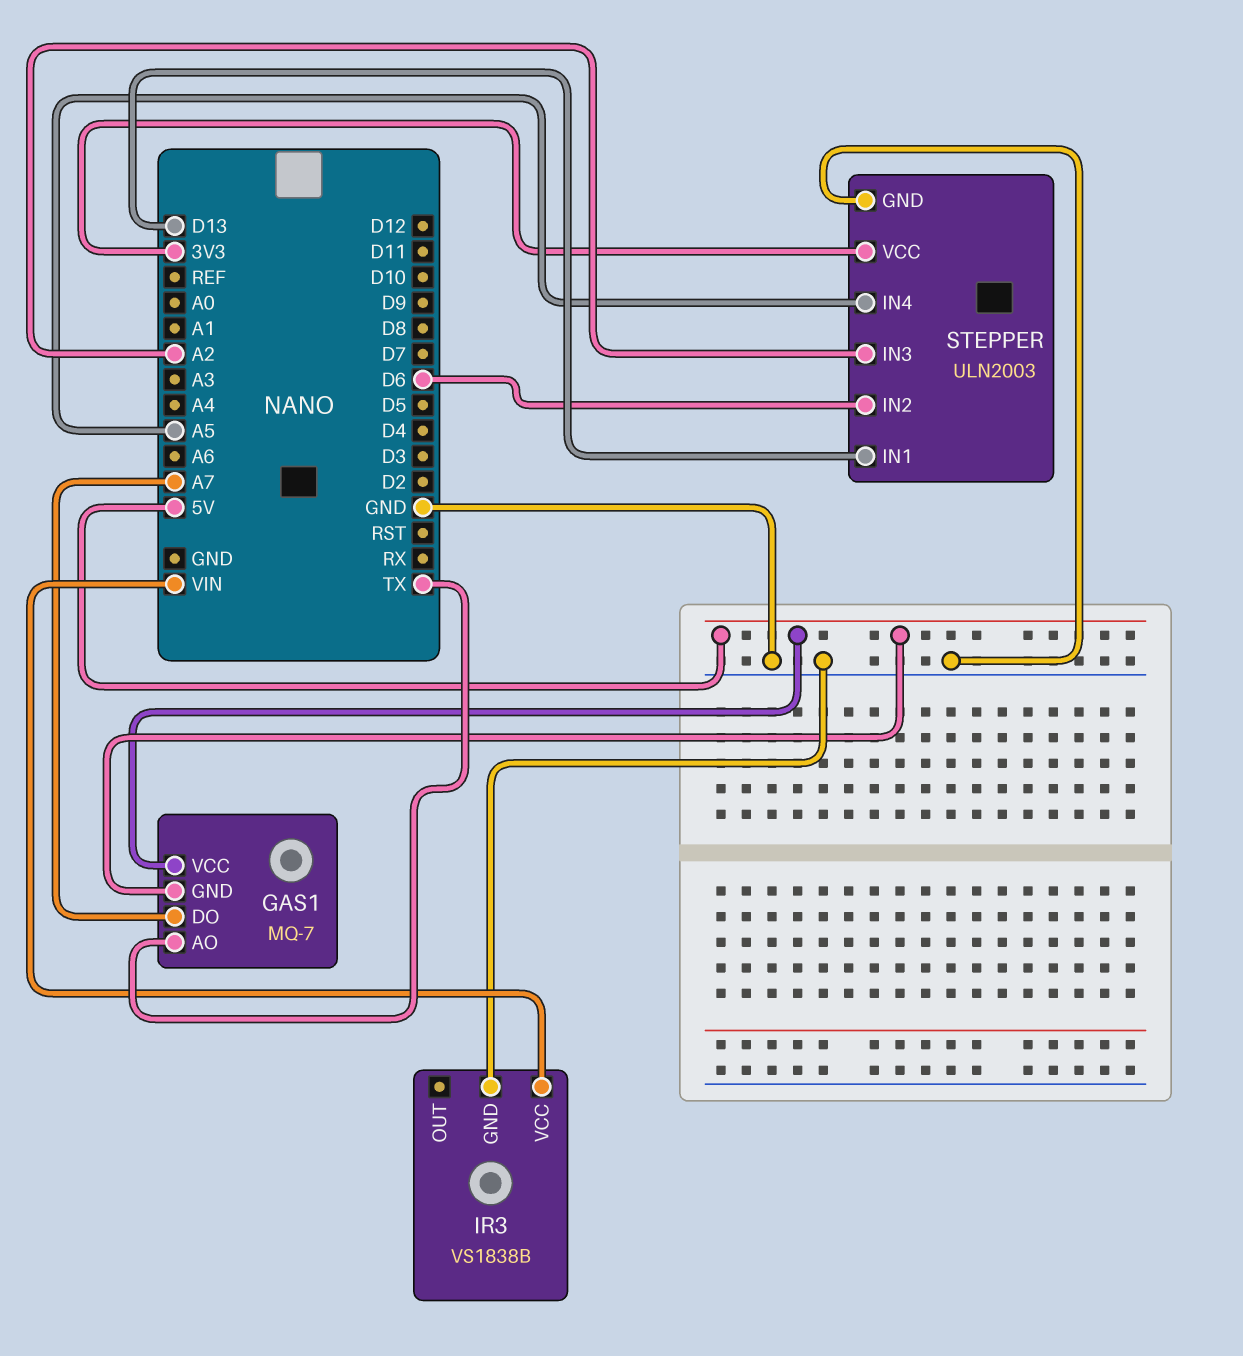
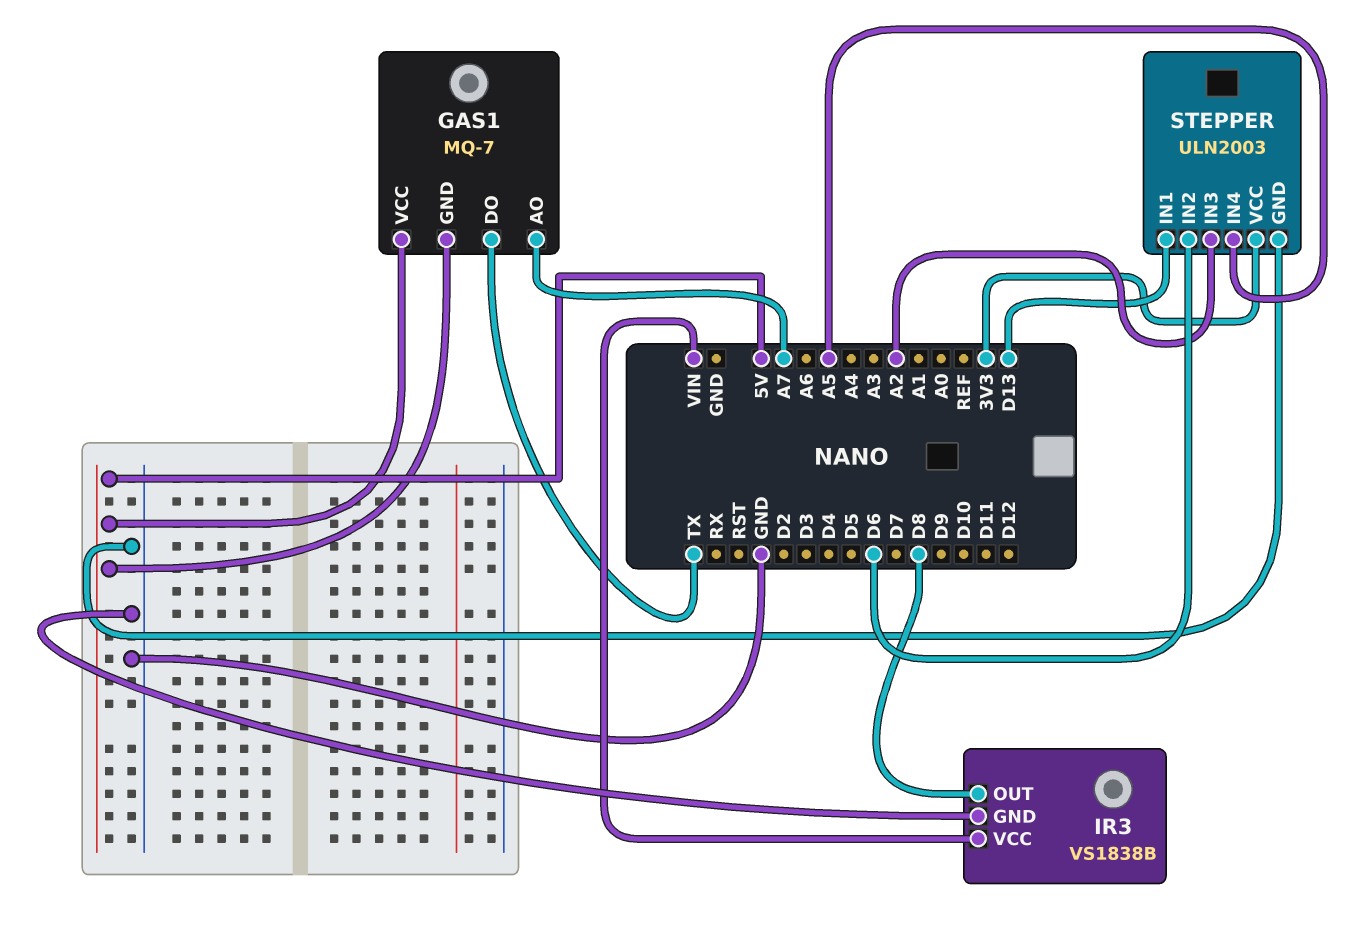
GAS1 pin AO: TX -> A7
GAS1 pin DO: A7 -> TX
IR3 pin OUT: none -> D8

